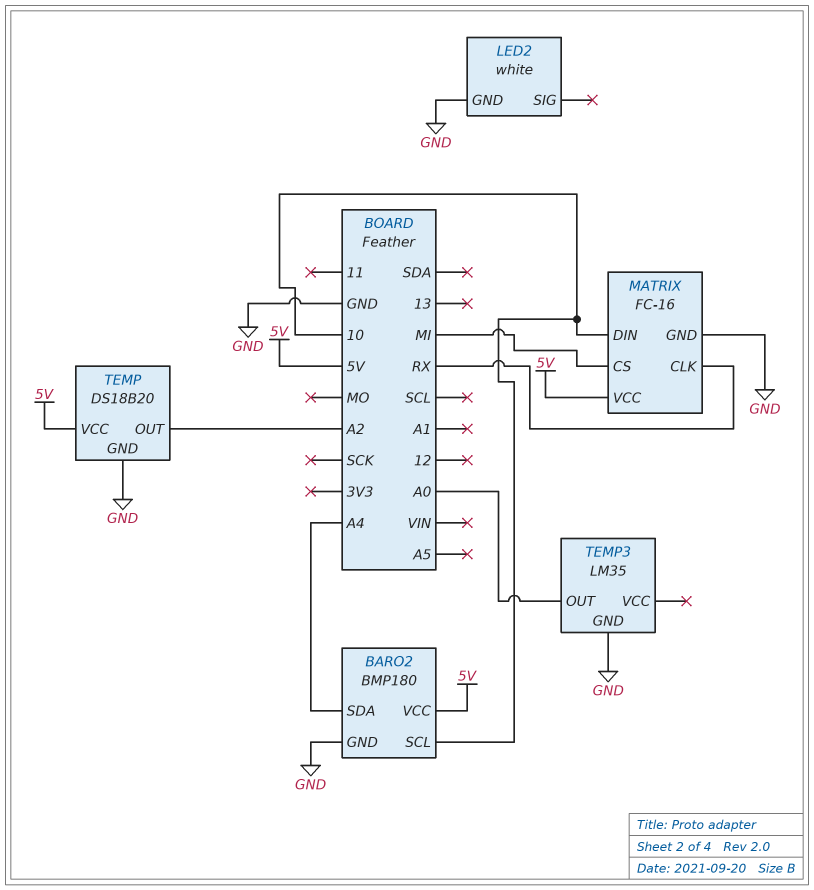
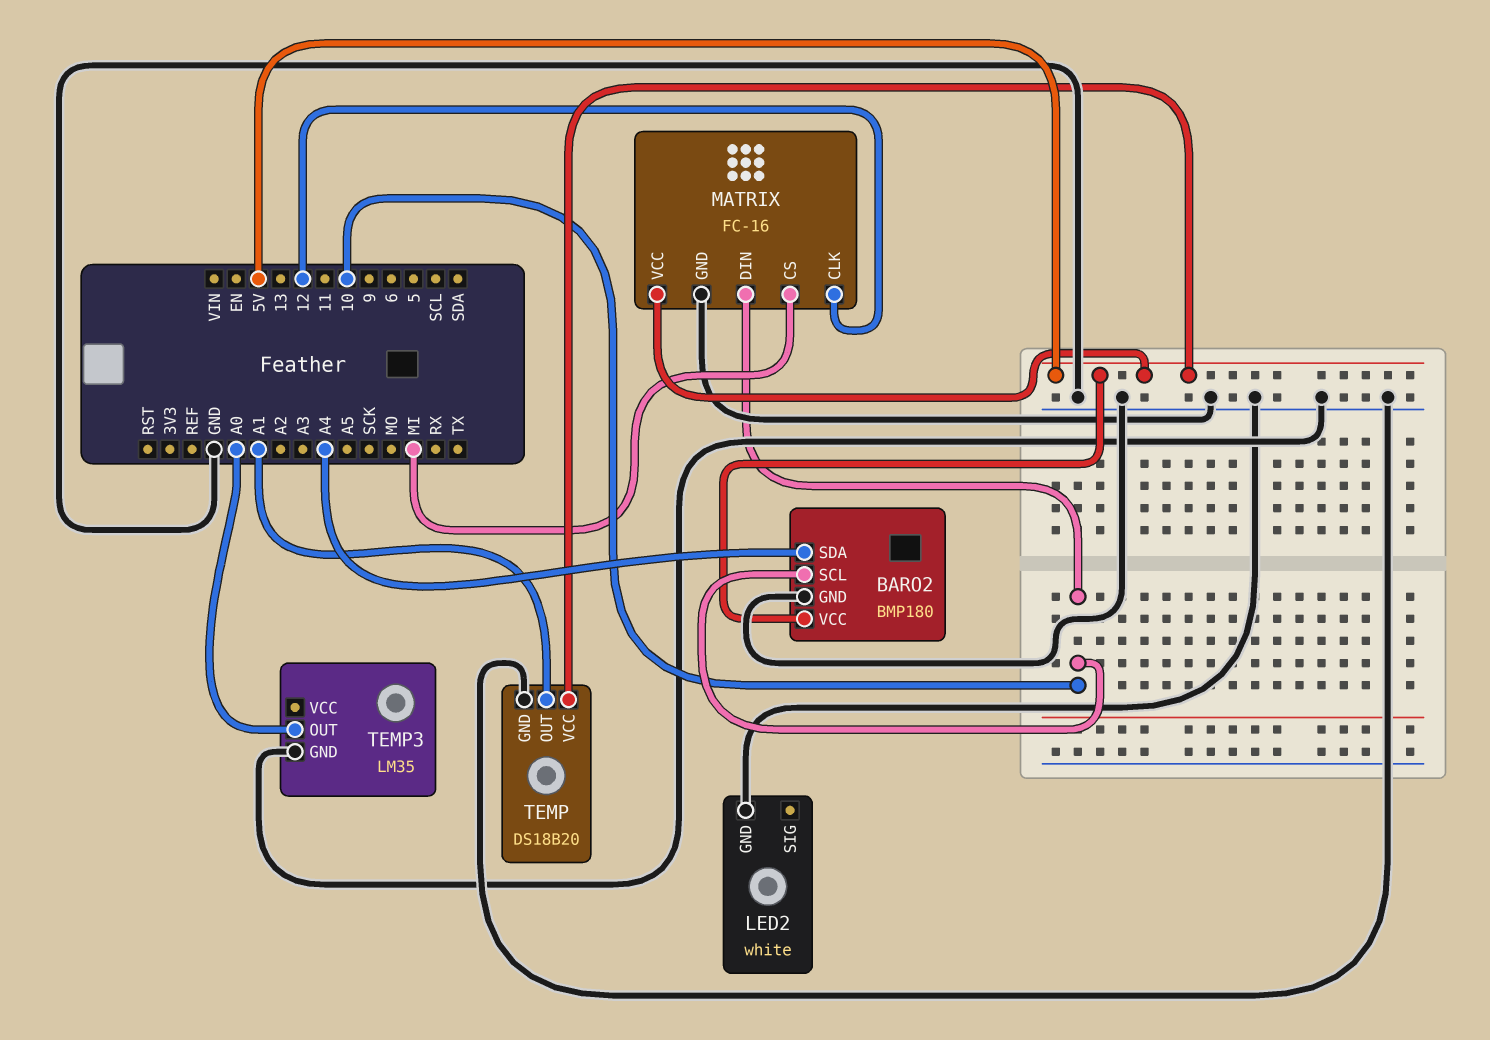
MATRIX pin CLK: RX -> 12
TEMP pin OUT: A2 -> A1

